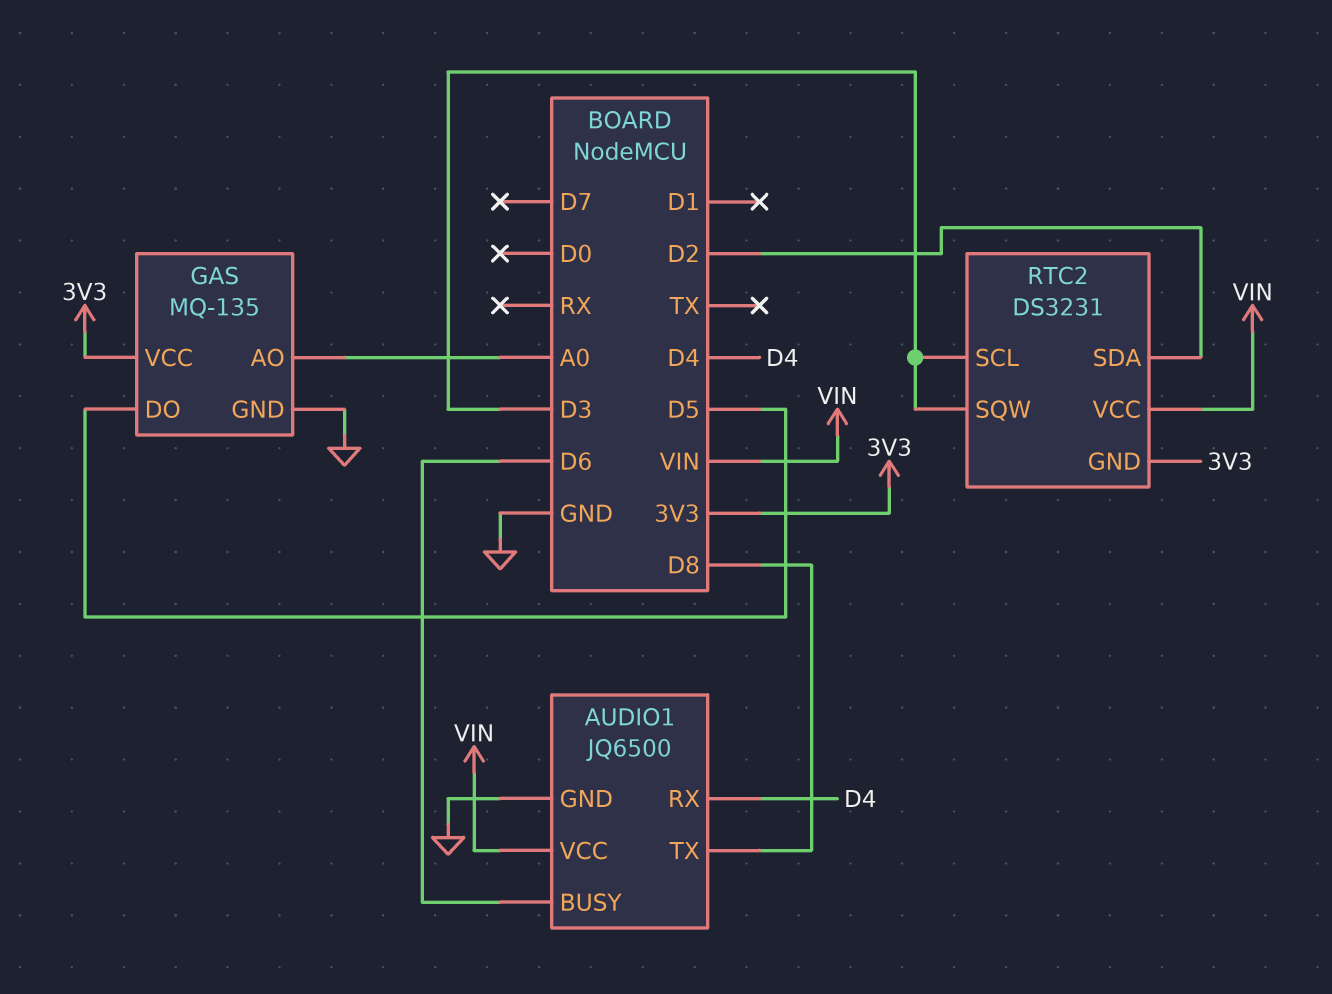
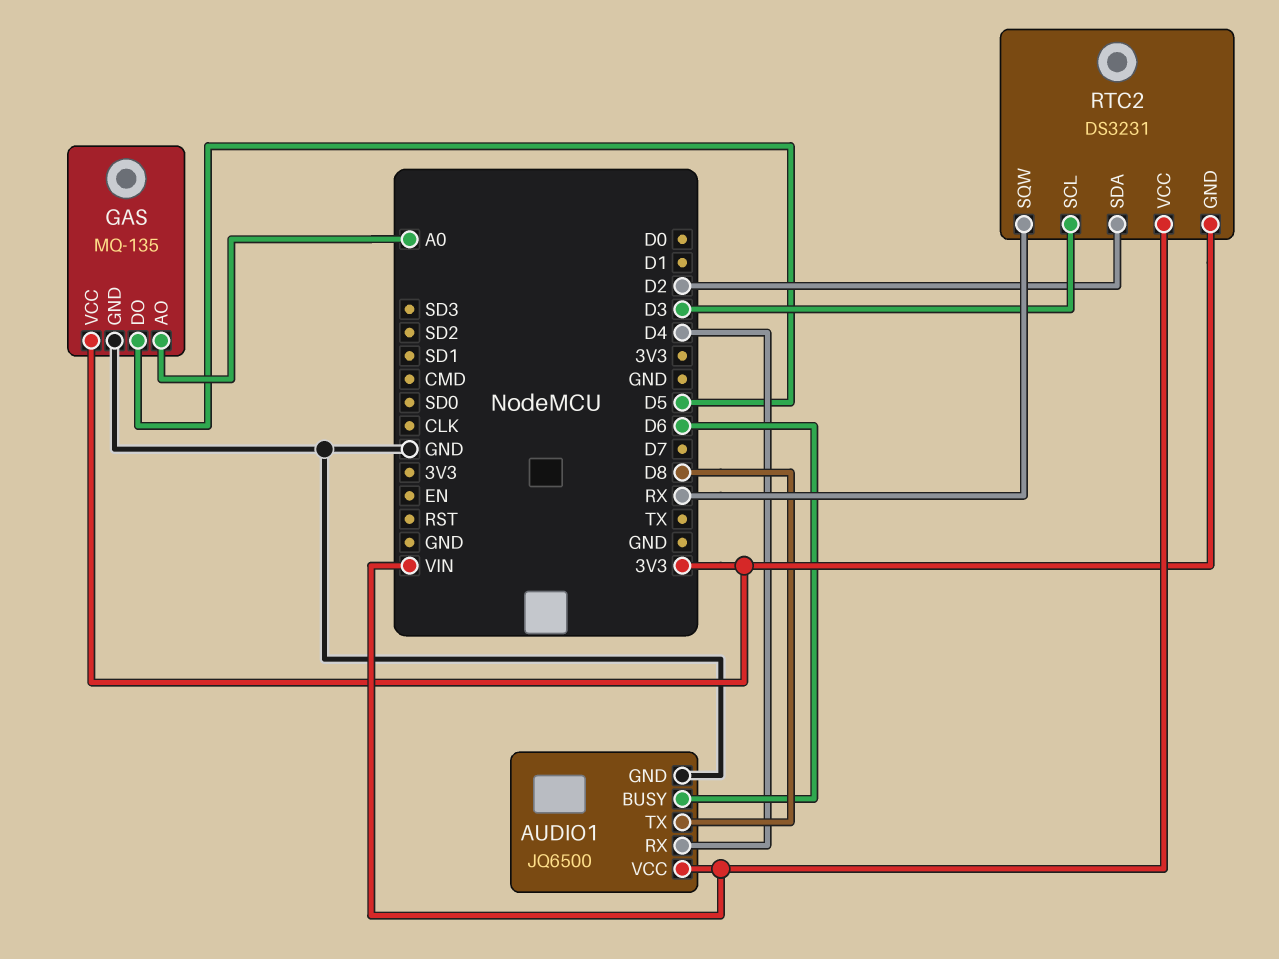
RTC2 pin SQW: D3 -> RX

